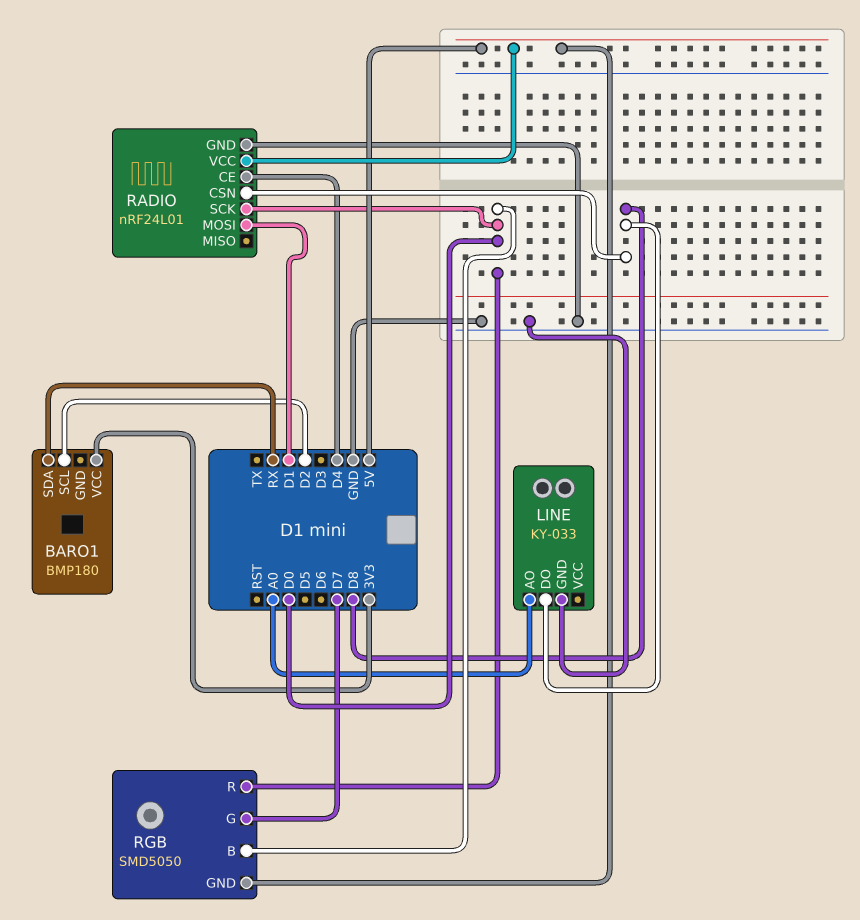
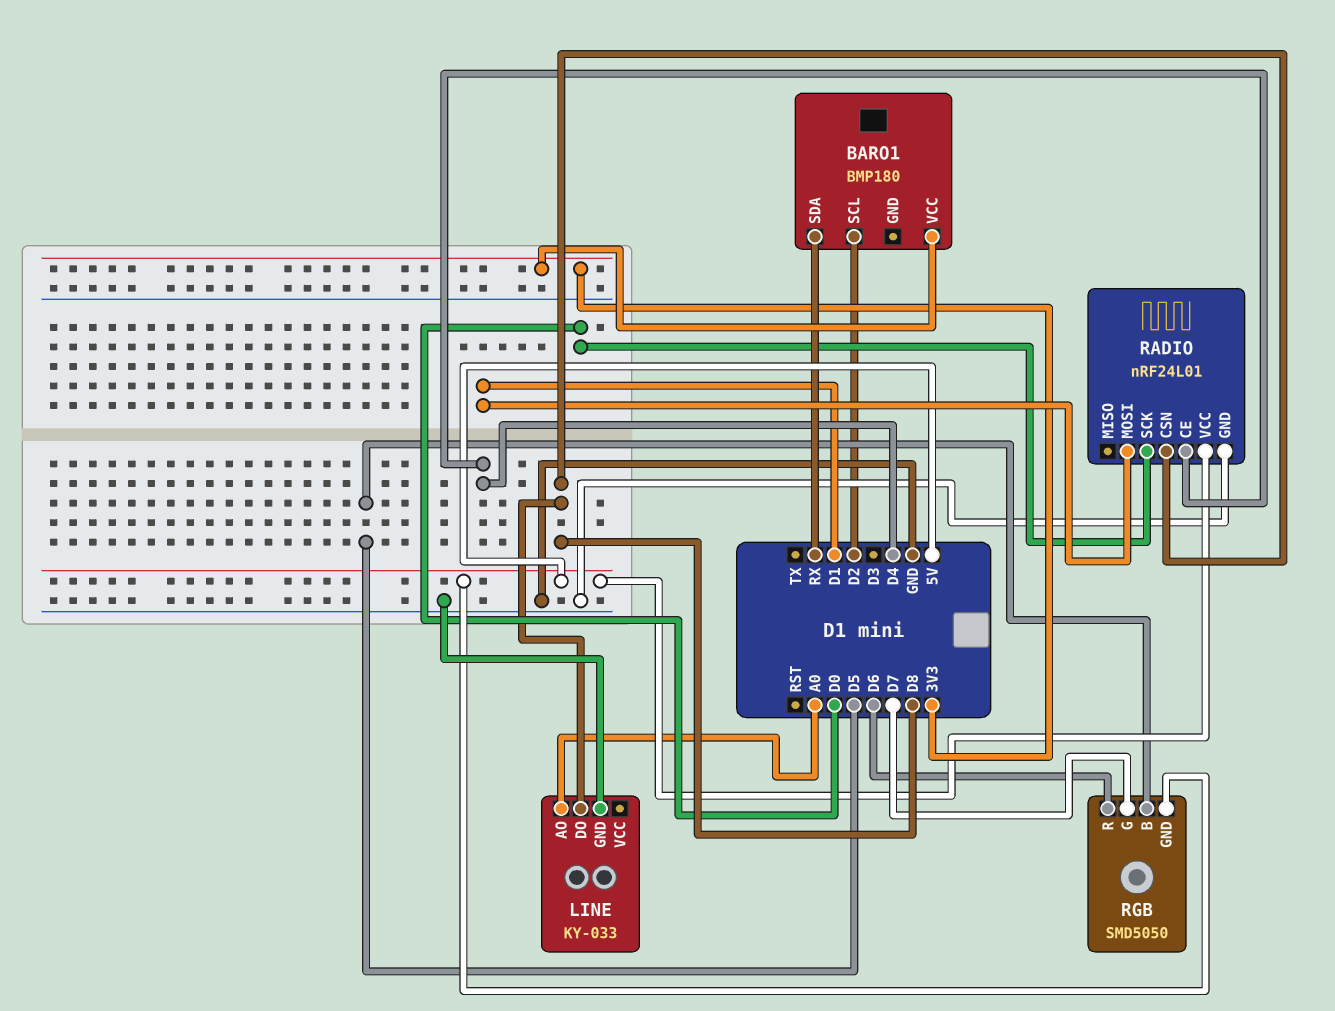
RGB pin B: D0 -> D5
RGB pin R: D0 -> D6

